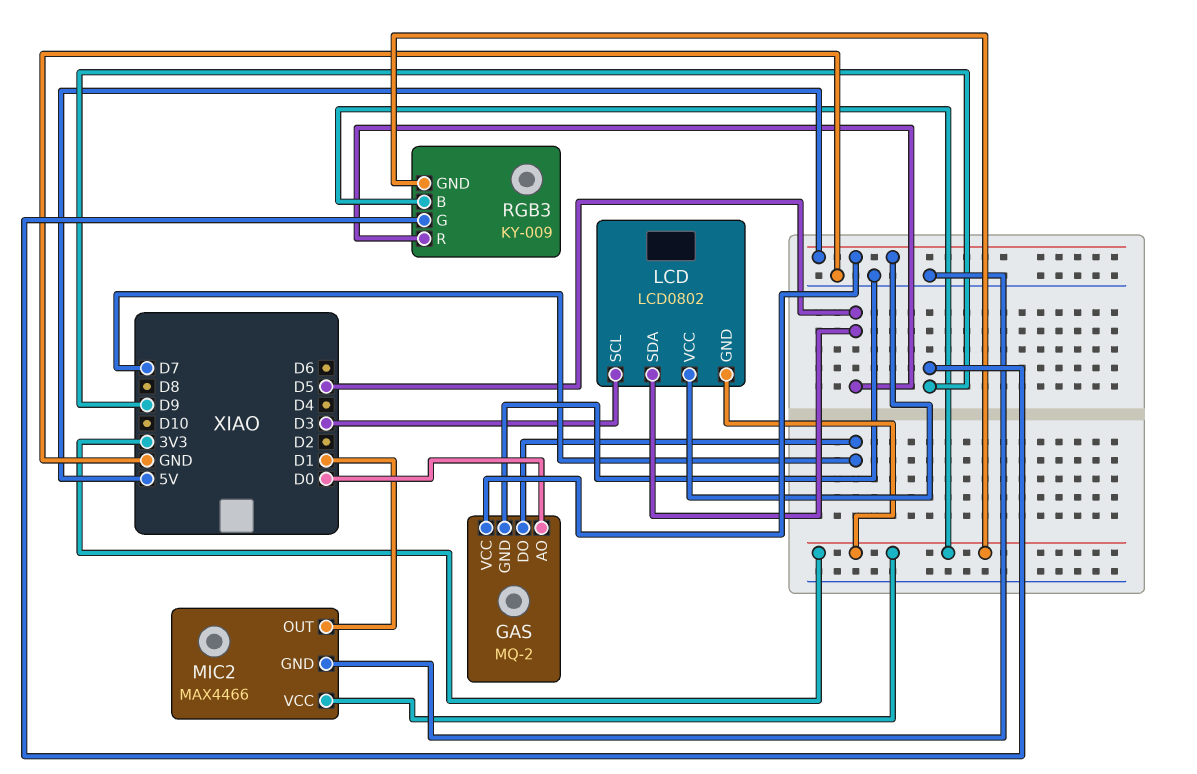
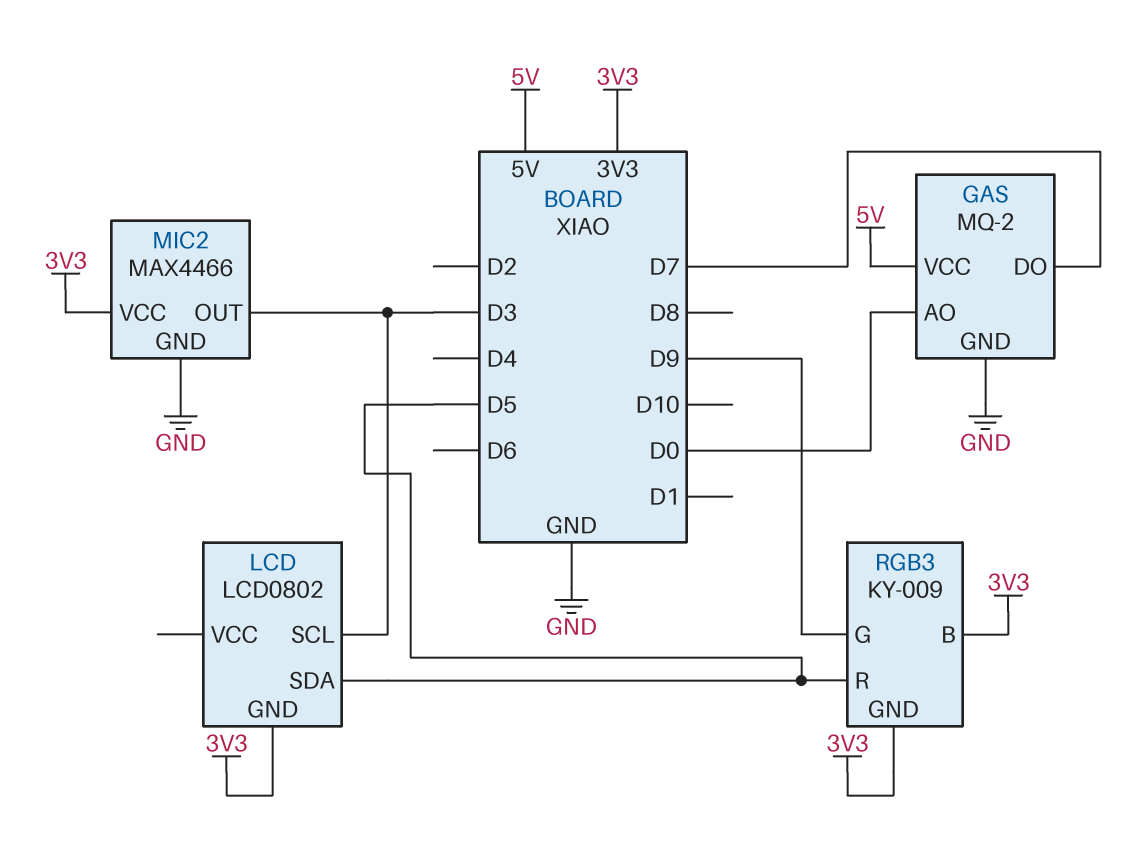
LCD pin VCC: 5V -> none
MIC2 pin OUT: D1 -> D3

